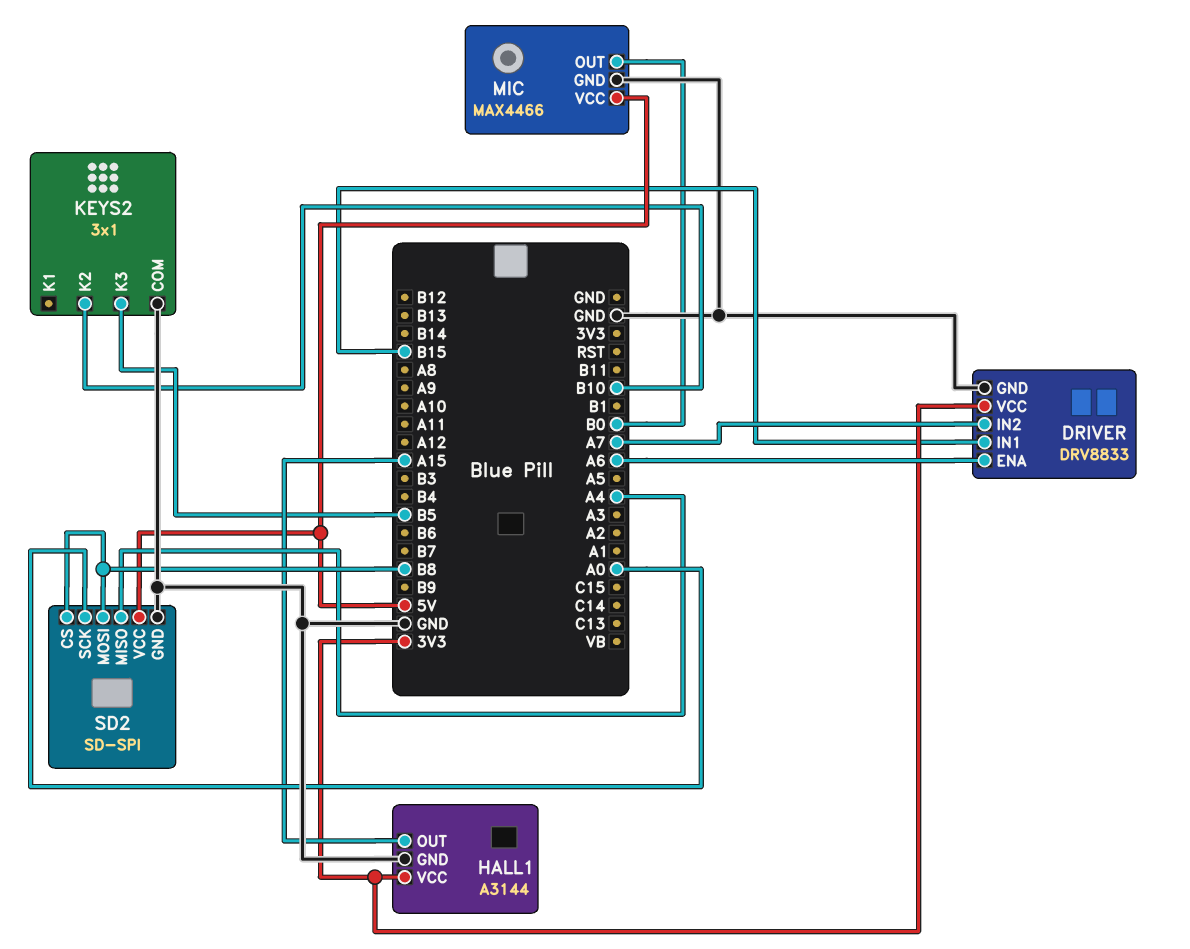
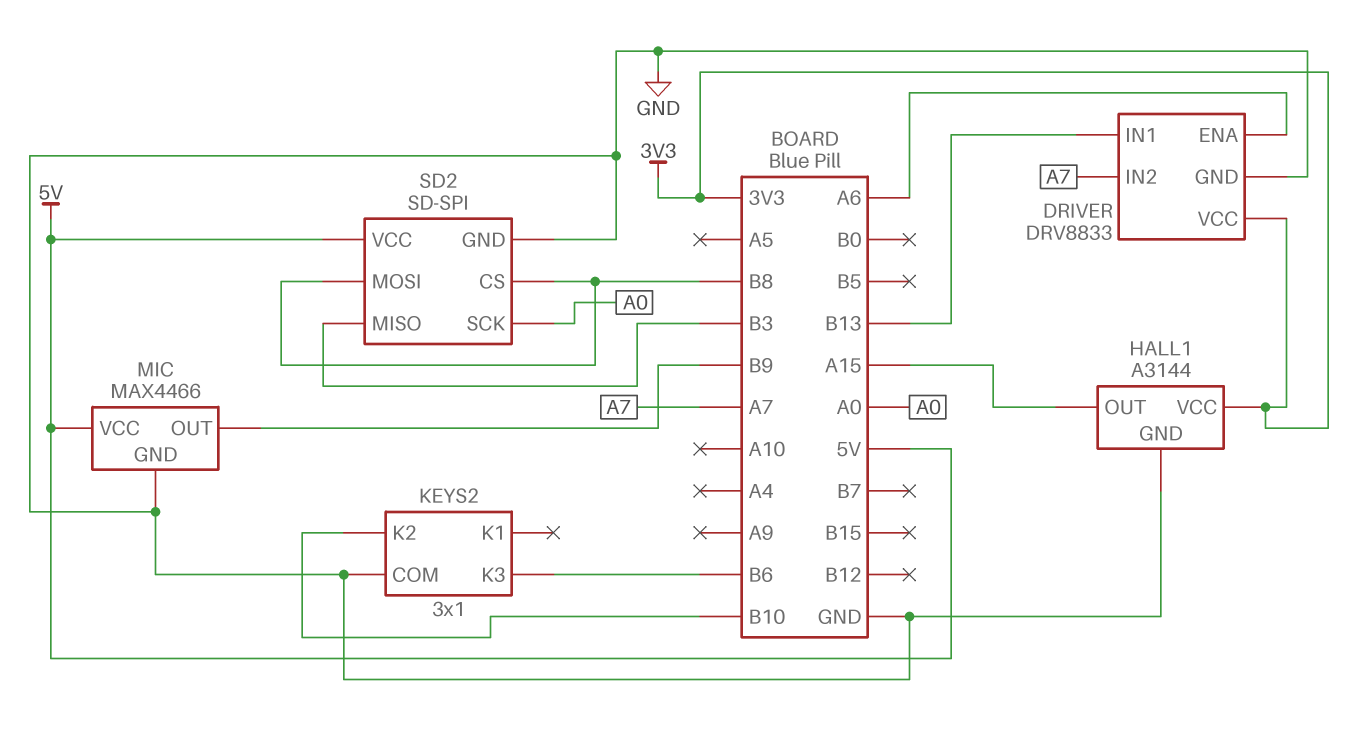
DRIVER pin IN1: B15 -> B13
KEYS2 pin K3: B5 -> B6
MIC pin OUT: B0 -> B9
SD2 pin MISO: A4 -> B3

